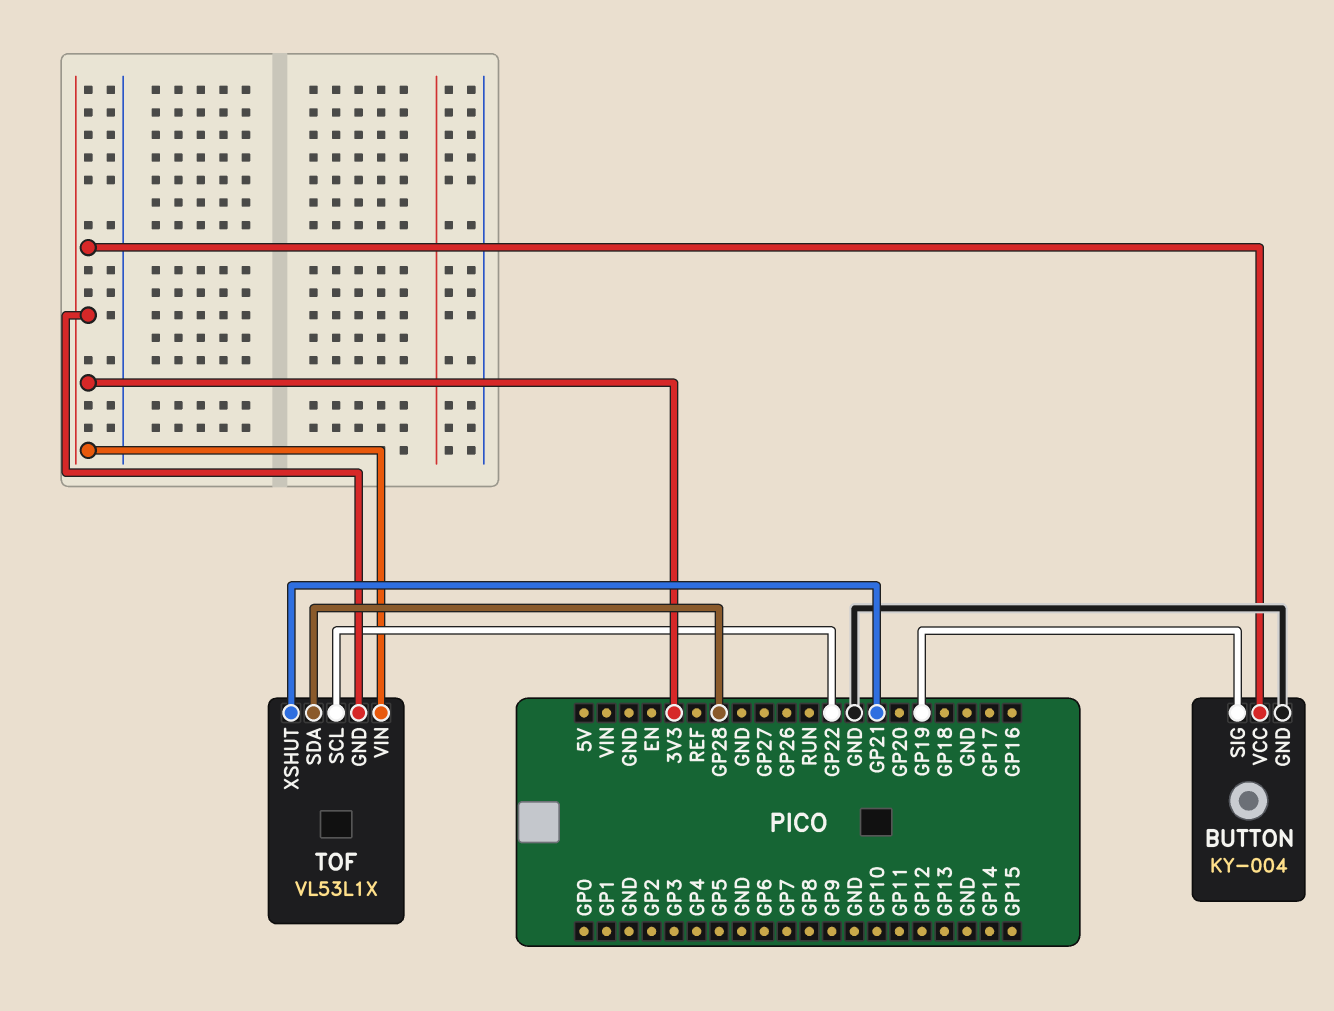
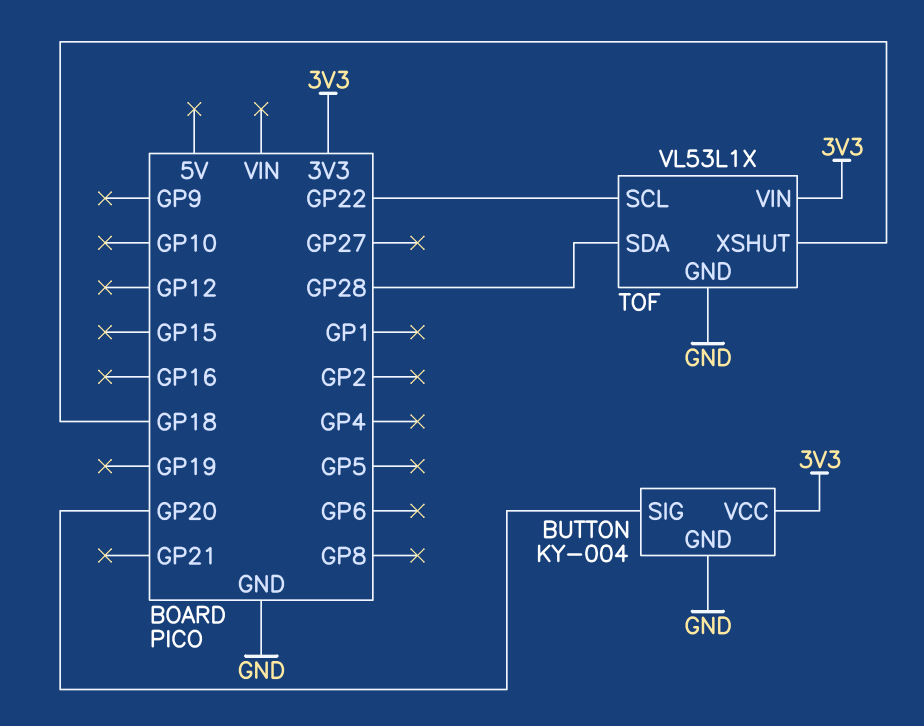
BUTTON pin SIG: GP19 -> GP20
TOF pin GND: 3V3 -> GND
TOF pin XSHUT: GP21 -> GP18

